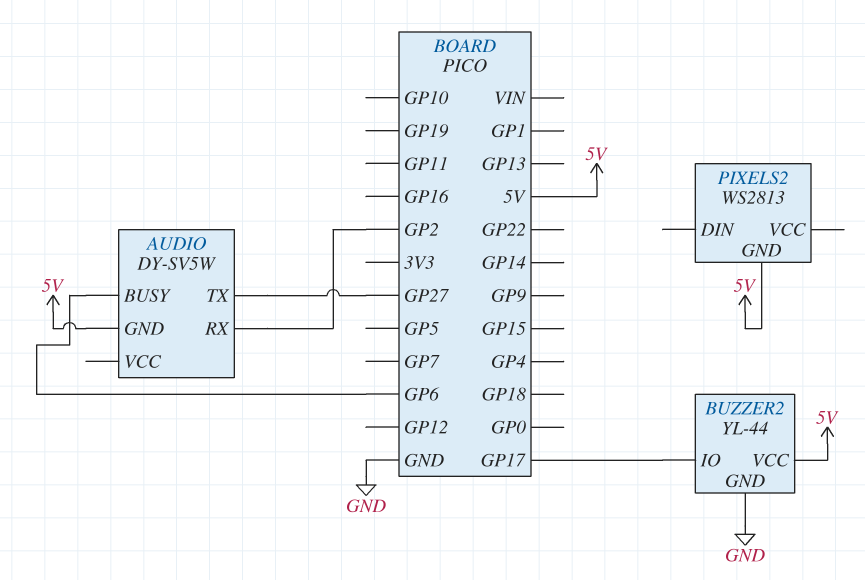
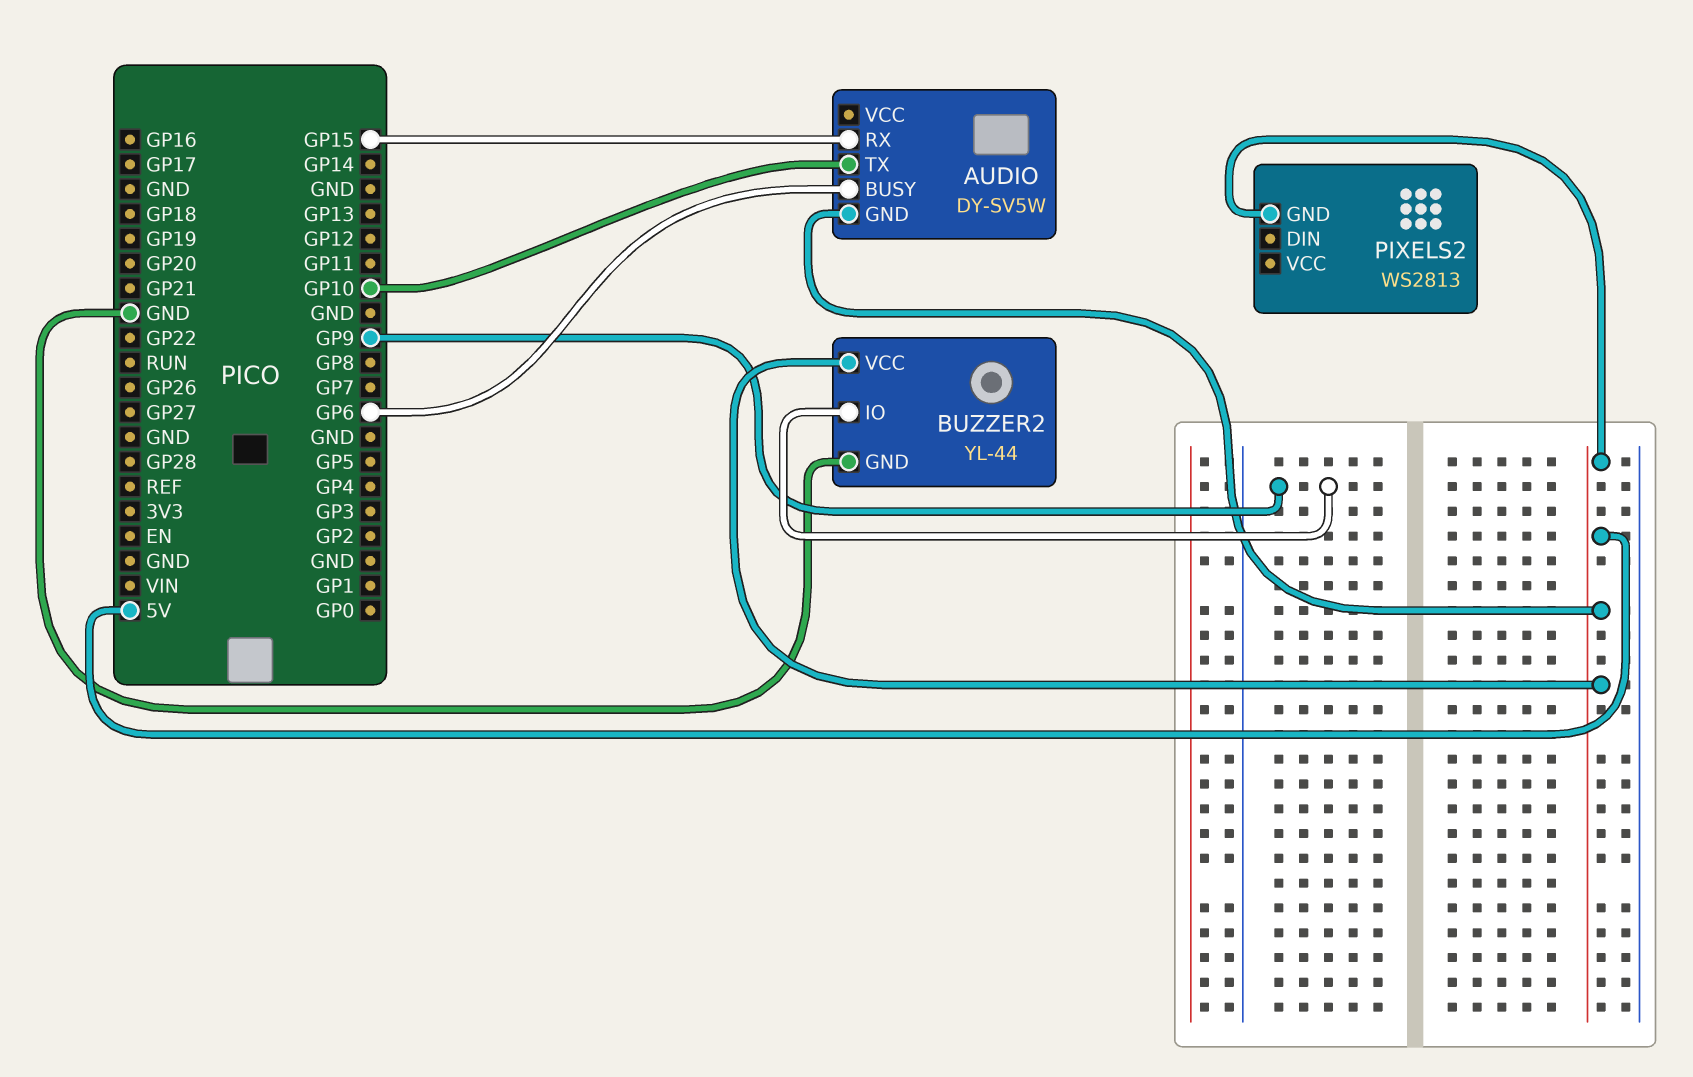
AUDIO pin RX: GP2 -> GP15
AUDIO pin TX: GP27 -> GP10
BUZZER2 pin IO: GP17 -> GP9

